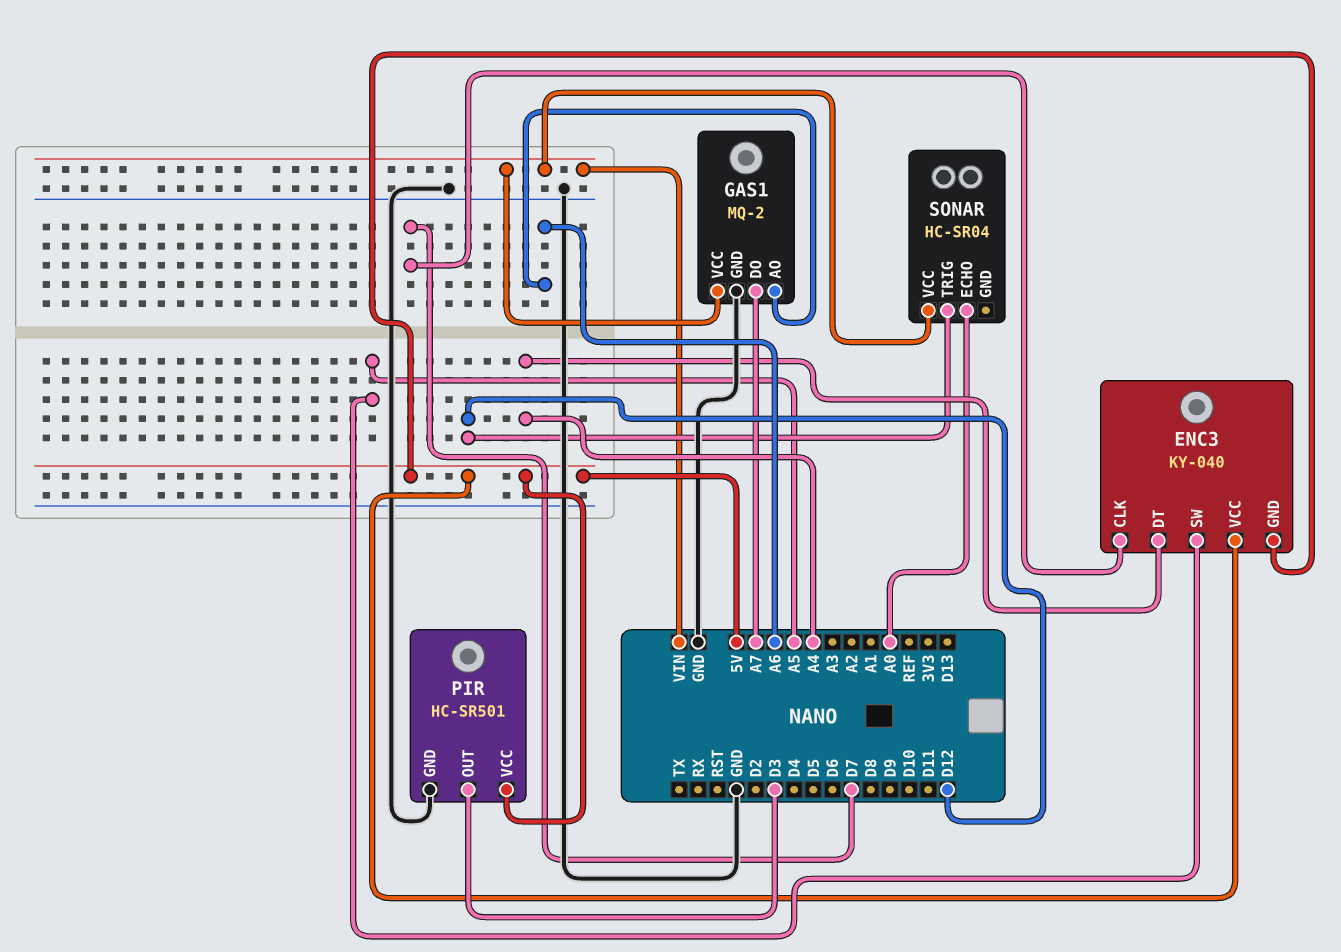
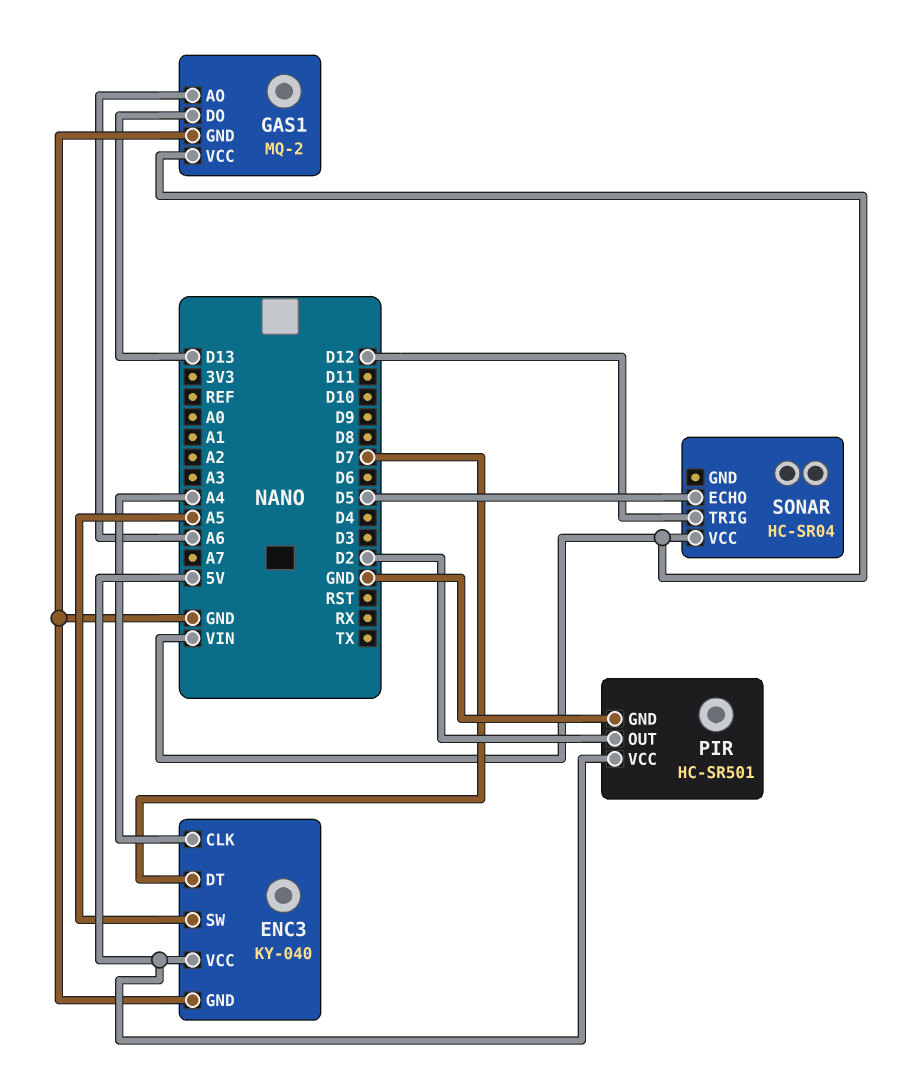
ENC3 pin CLK: D7 -> A4
ENC3 pin DT: A4 -> D7
ENC3 pin GND: 5V -> GND
GAS1 pin DO: A7 -> D13
PIR pin OUT: D3 -> D2
SONAR pin ECHO: A0 -> D5

